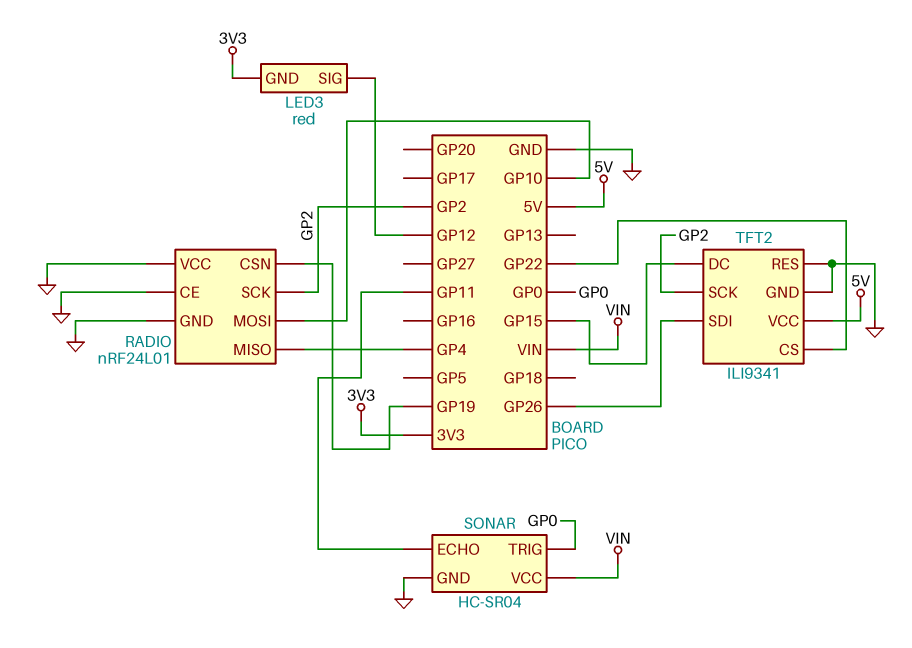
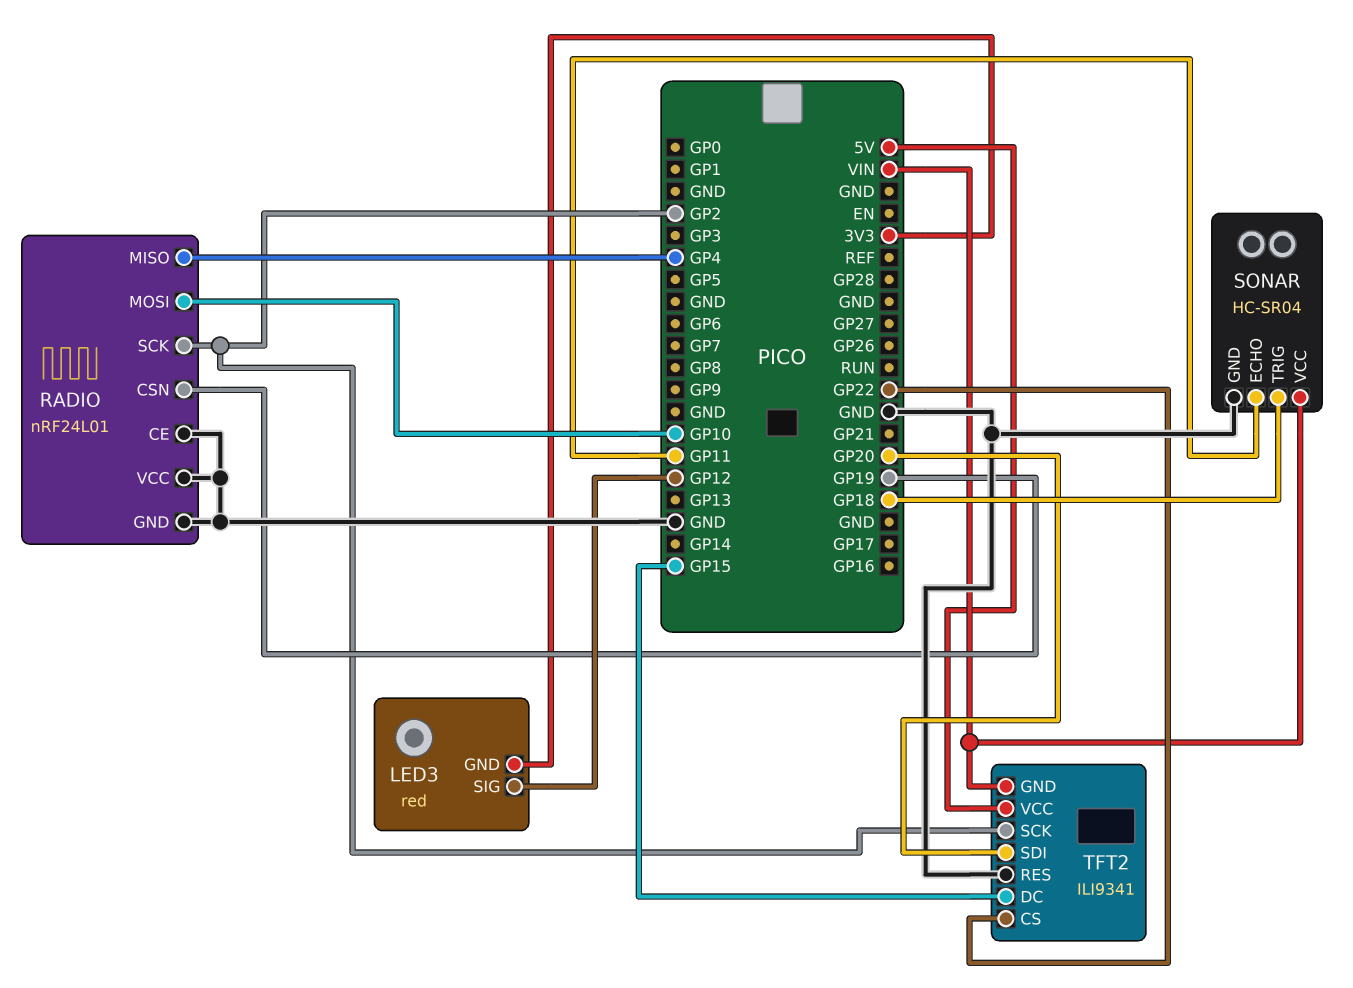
SONAR pin TRIG: GP0 -> GP18
TFT2 pin GND: GND -> VIN
TFT2 pin SDI: GP26 -> GP20

